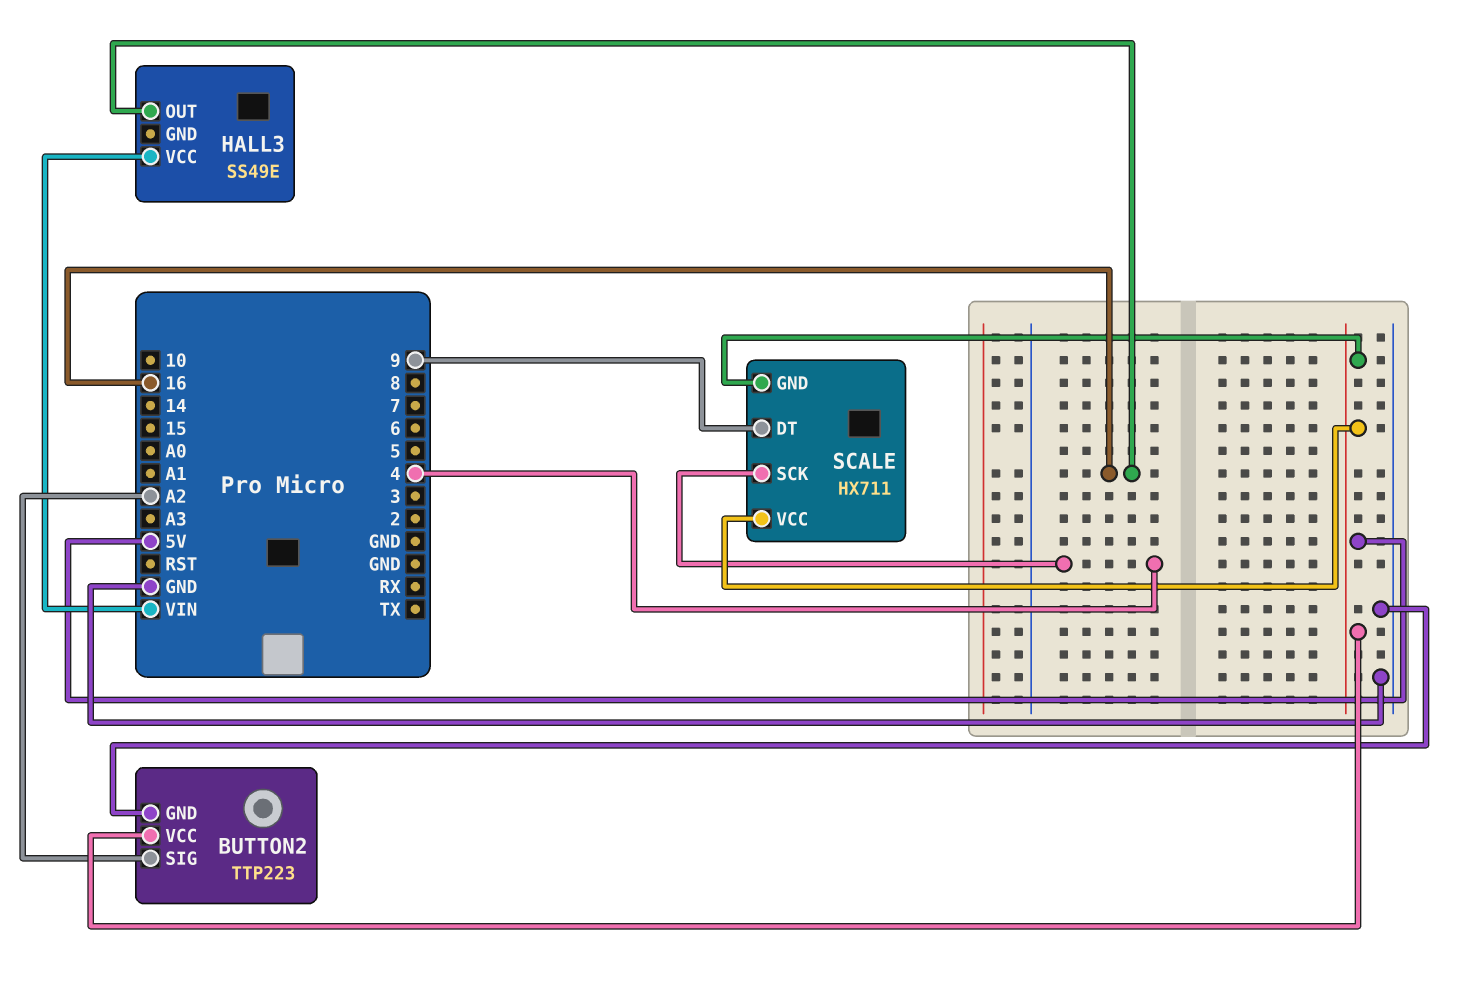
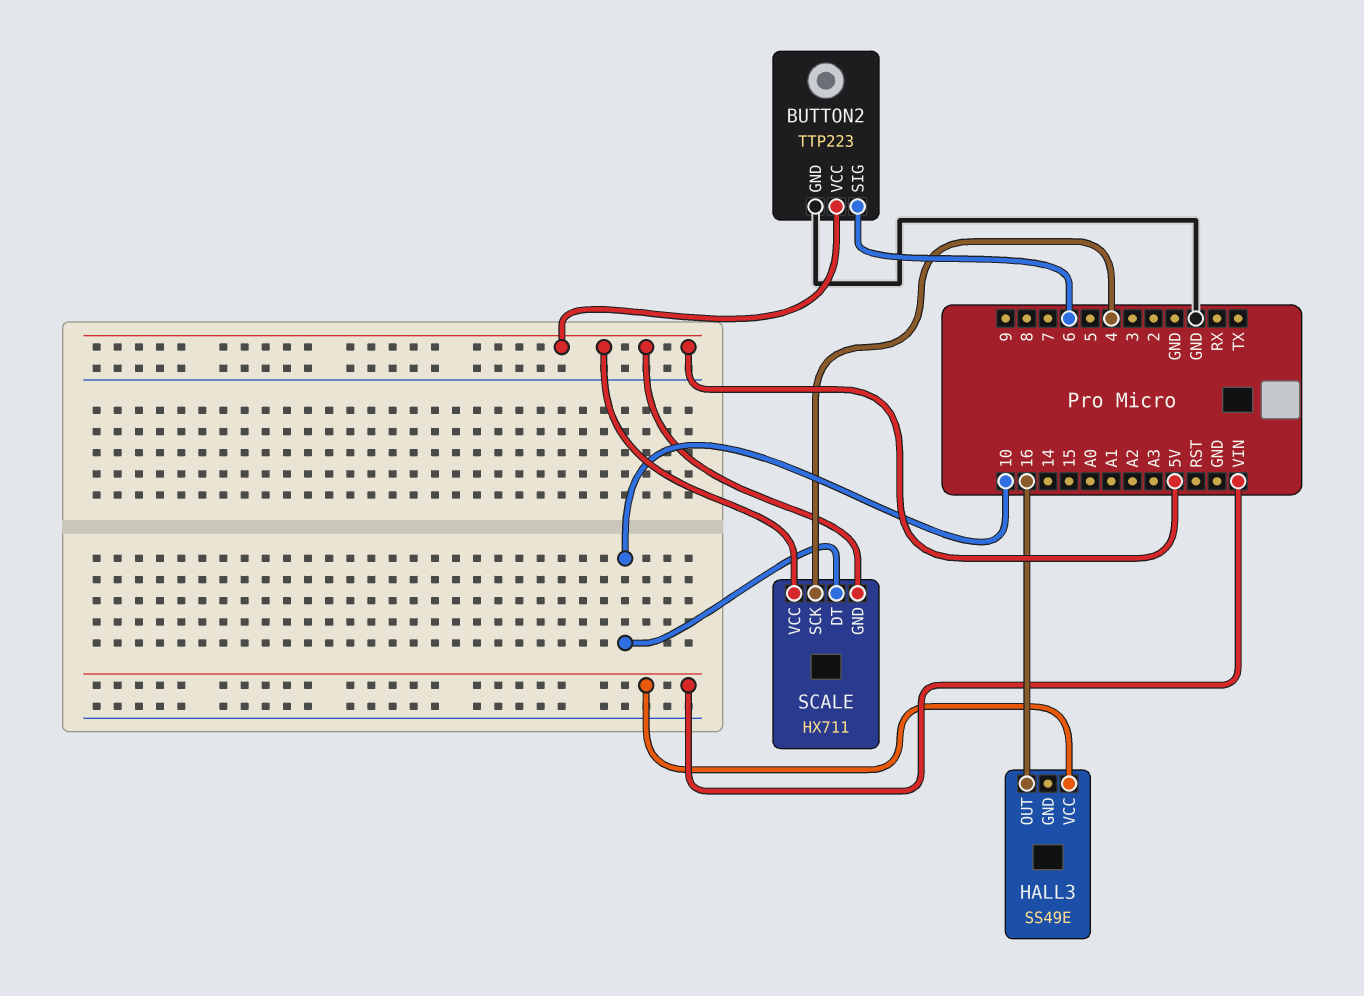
BUTTON2 pin SIG: A2 -> 6
SCALE pin DT: 9 -> 10

